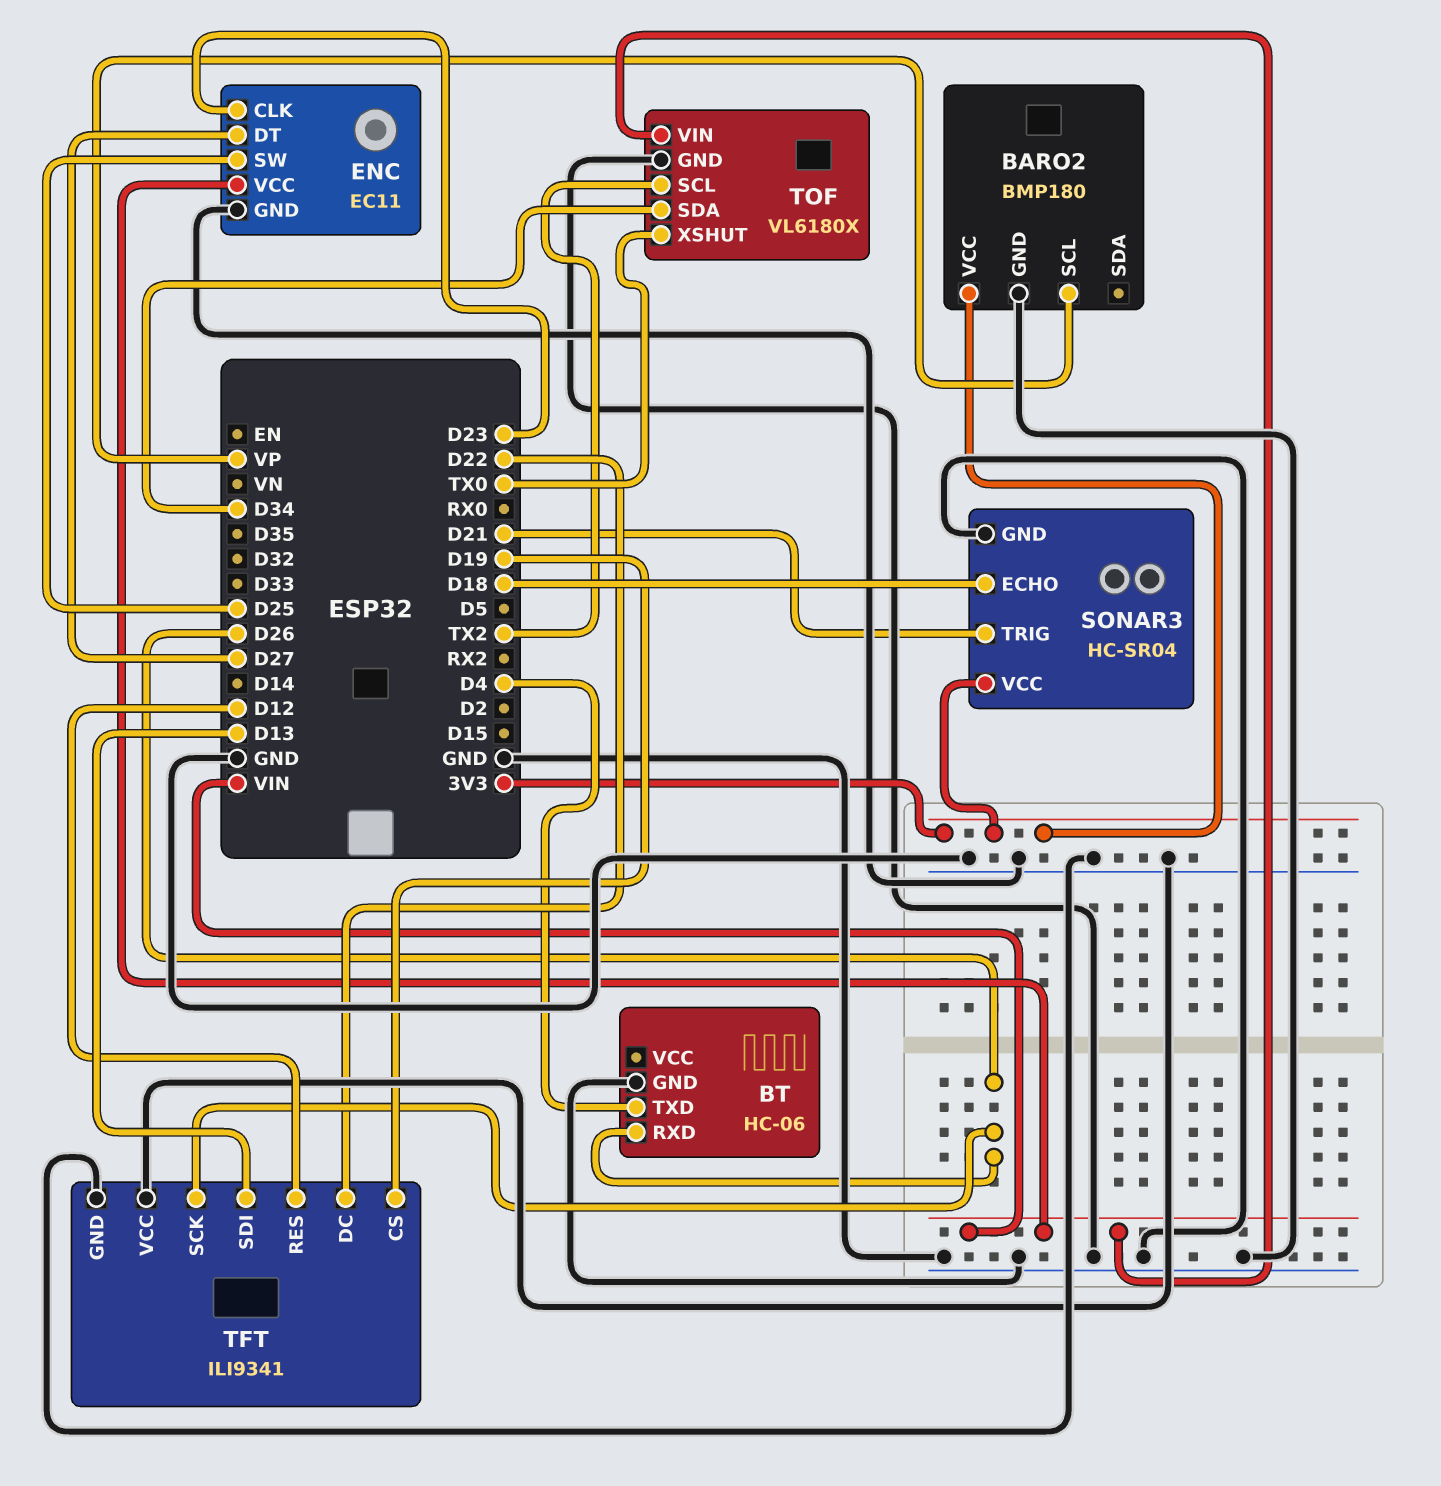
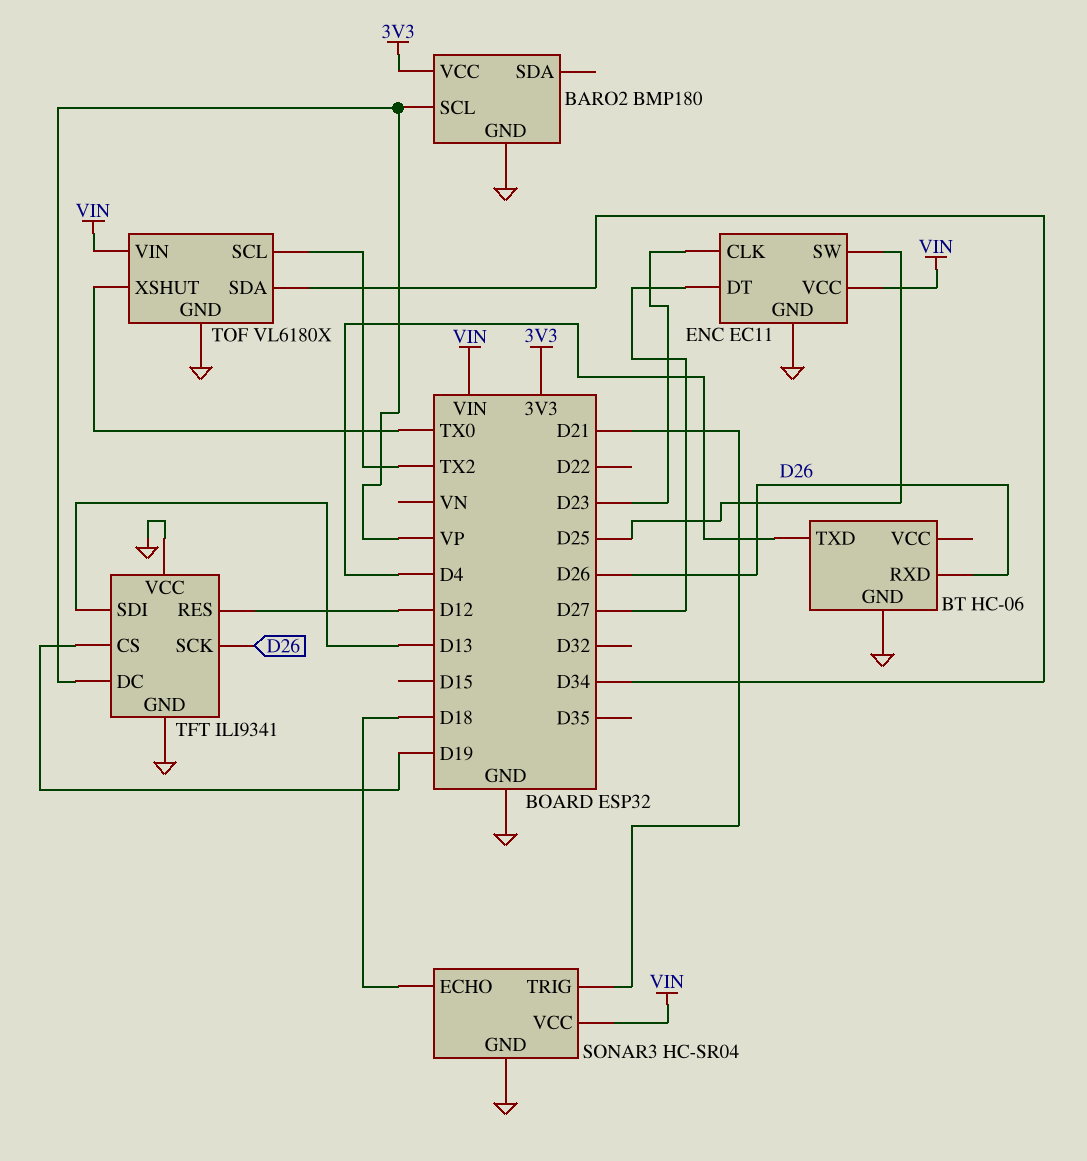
SONAR3 pin VCC: 3V3 -> VIN
TFT pin DC: D22 -> VP

